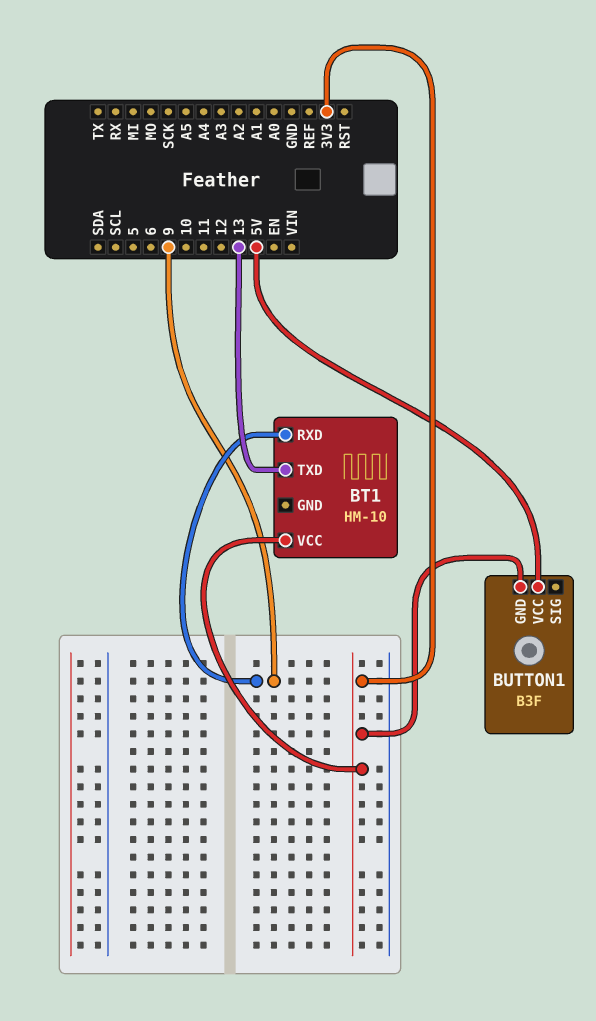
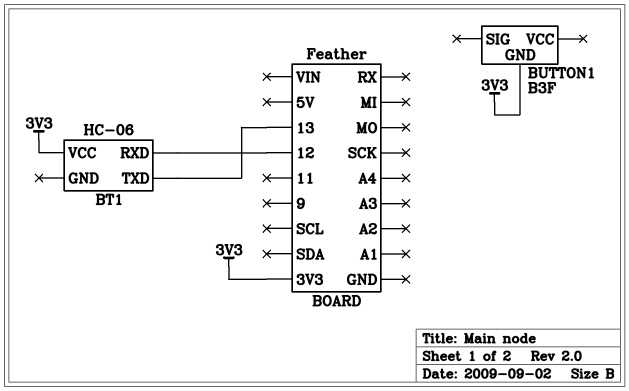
BT1: HM-10 -> HC-06
BT1 pin RXD: 9 -> 12
BUTTON1 pin VCC: 5V -> none

